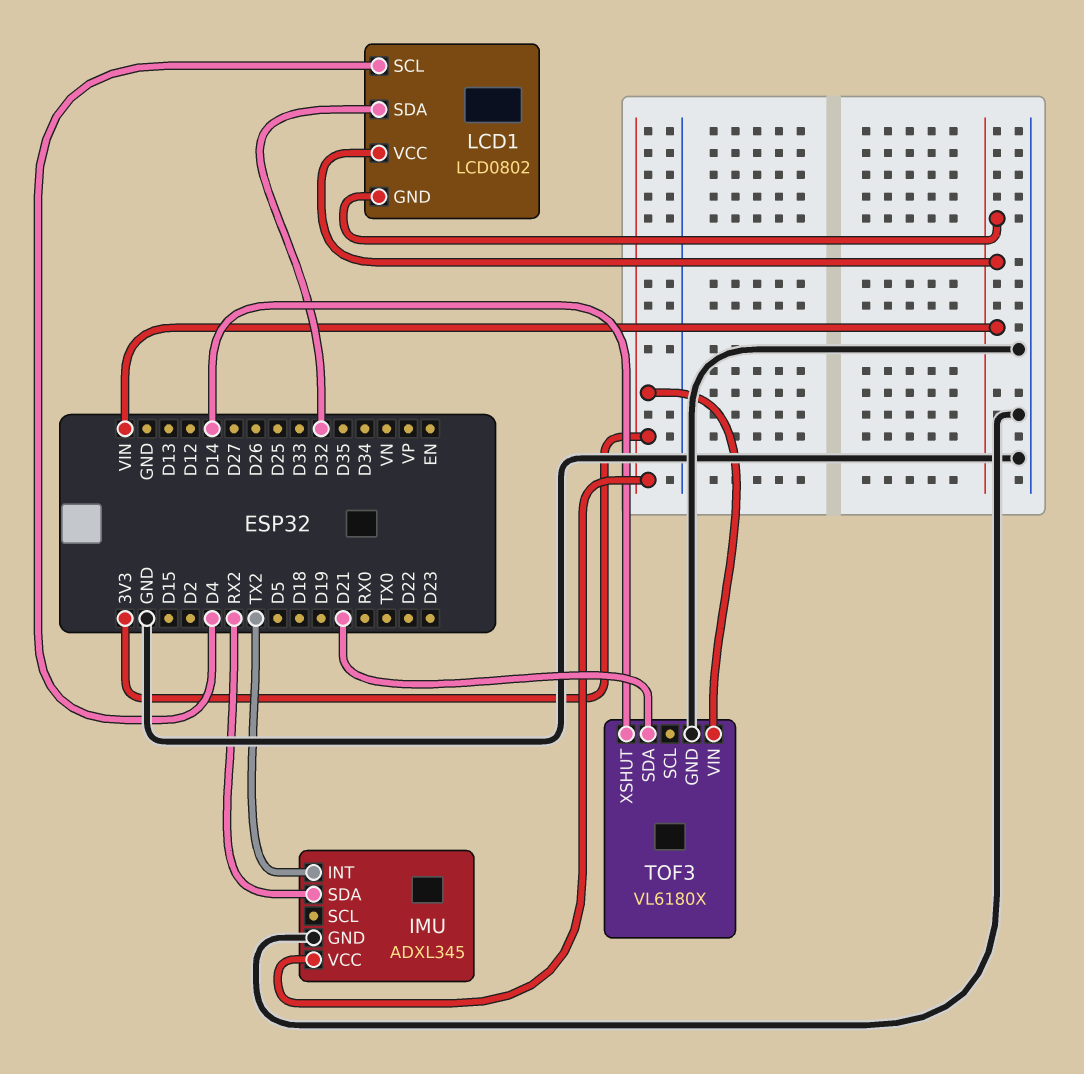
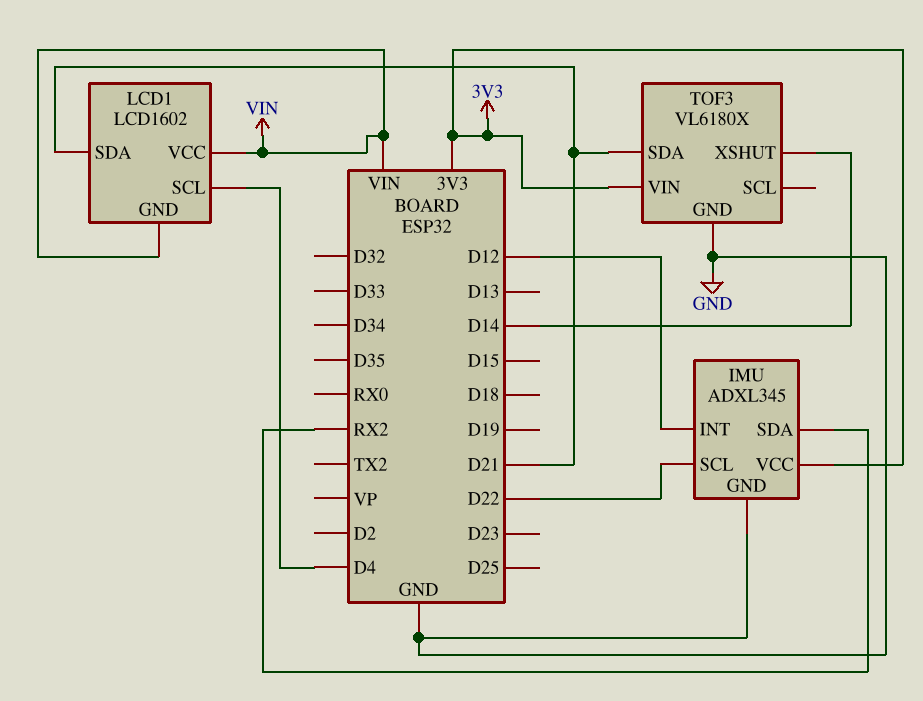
IMU pin INT: TX2 -> D12
IMU pin SCL: none -> D22
LCD1: LCD0802 -> LCD1602
LCD1 pin SDA: D32 -> D21

